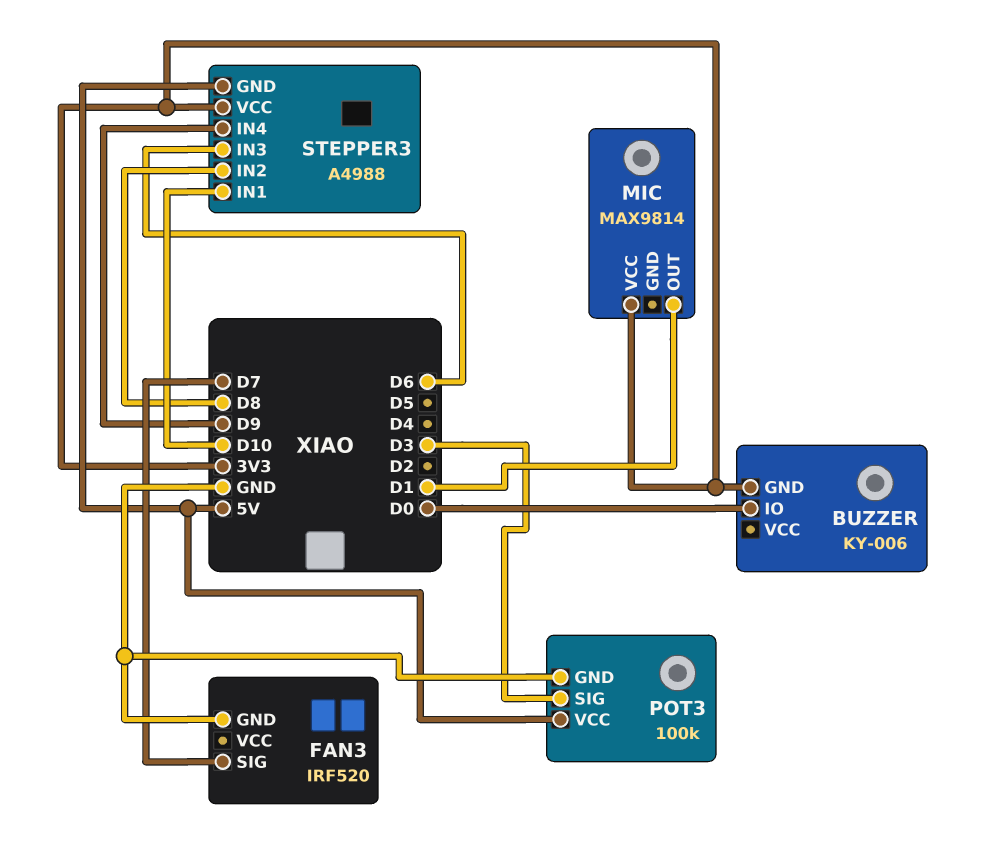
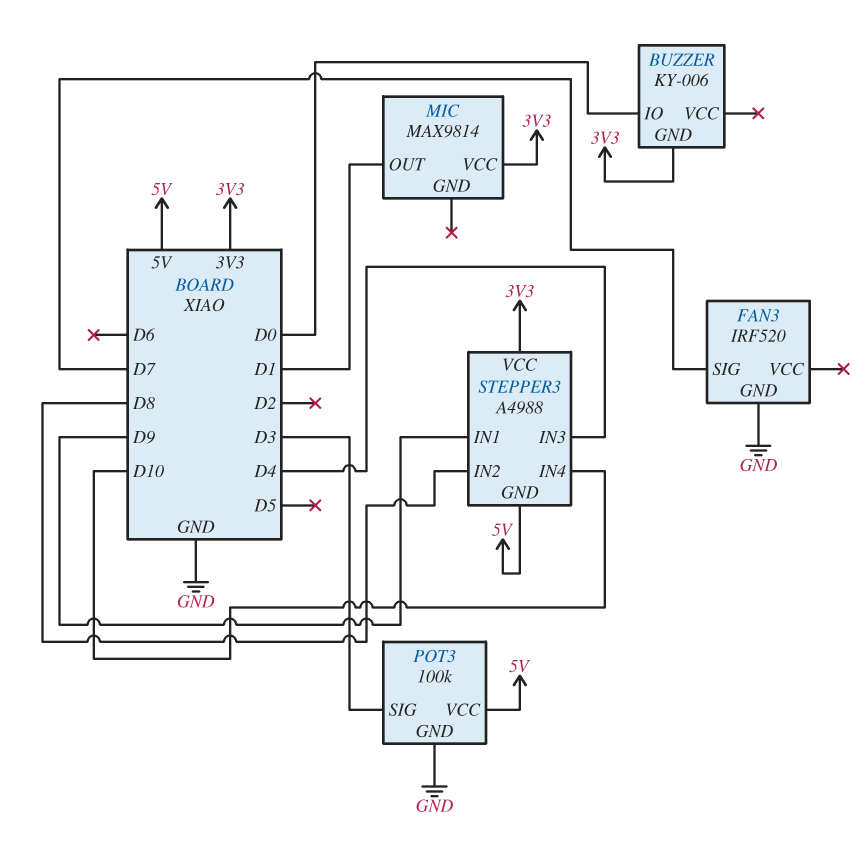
STEPPER3 pin IN1: D10 -> D9
STEPPER3 pin IN3: D6 -> D4
STEPPER3 pin IN4: D9 -> D10

